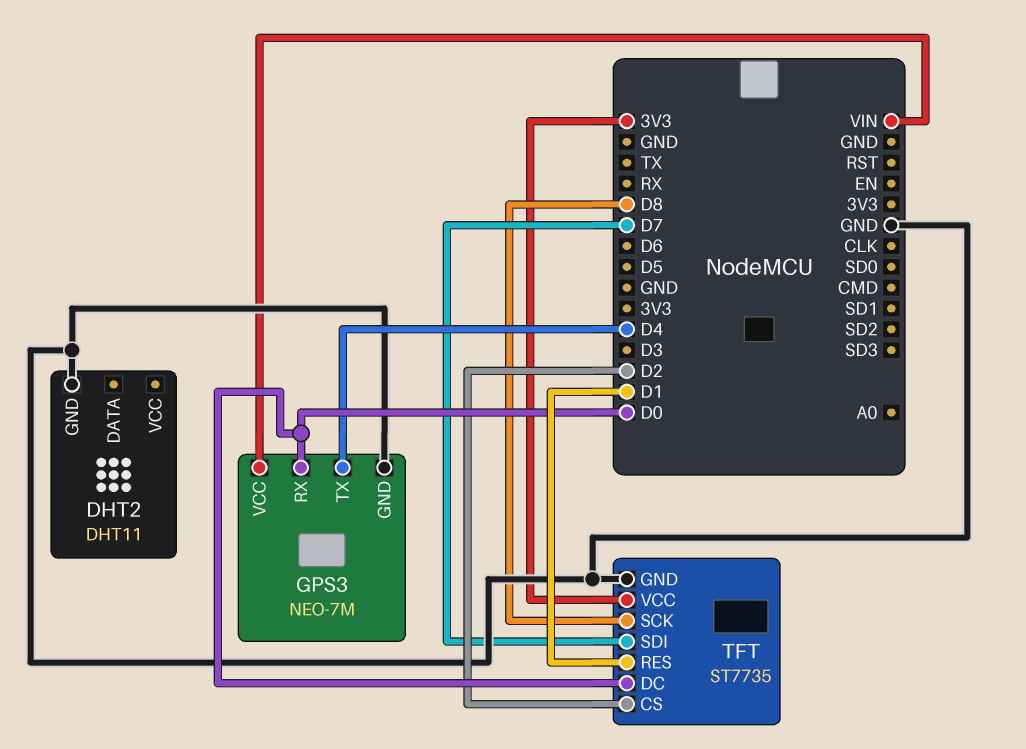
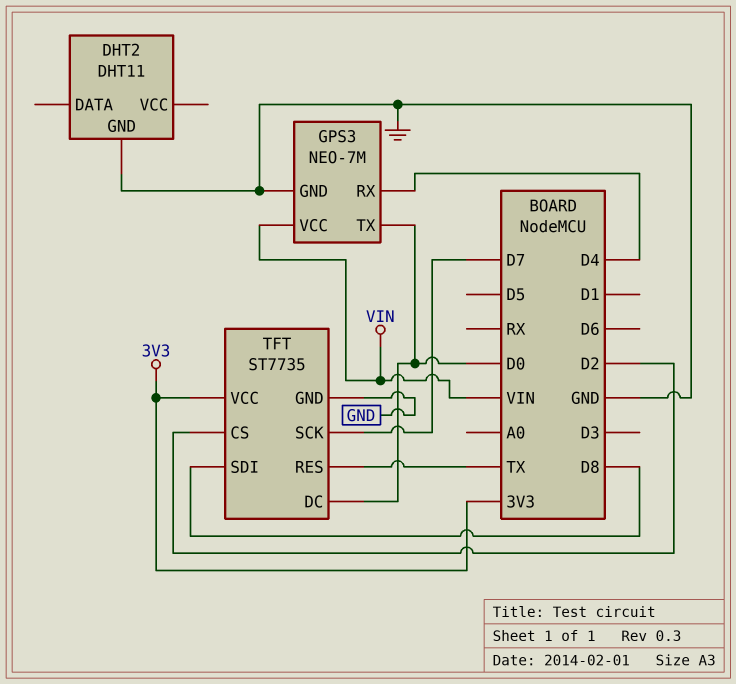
GPS3 pin RX: D0 -> D4
GPS3 pin TX: D4 -> D0
TFT pin RES: D1 -> TX
TFT pin SCK: D8 -> D7
TFT pin SDI: D7 -> D8

